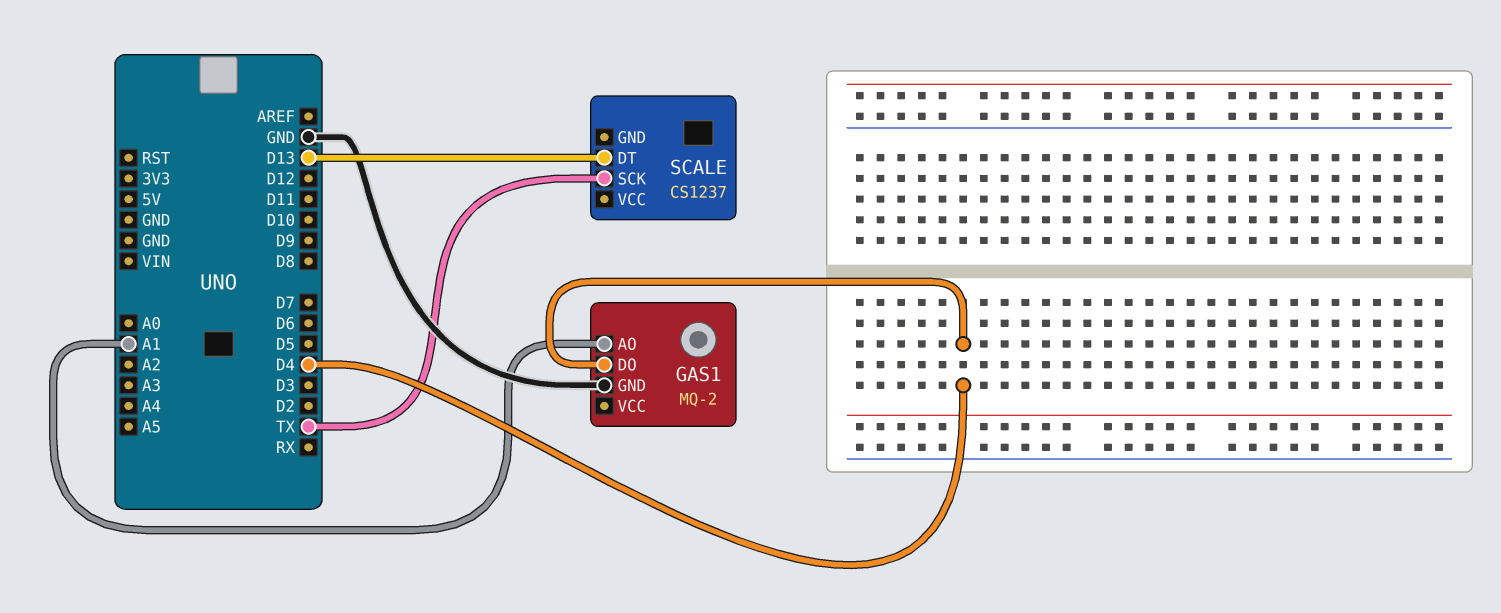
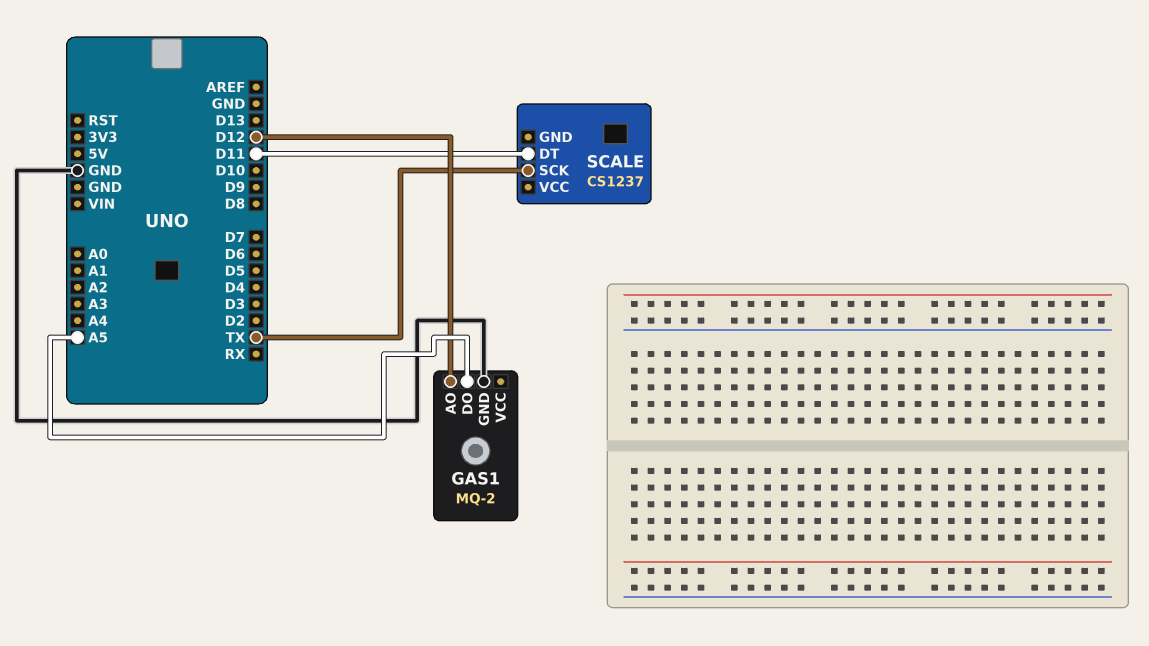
GAS1 pin AO: A1 -> D12
GAS1 pin DO: D4 -> A5
SCALE pin DT: D13 -> D11

